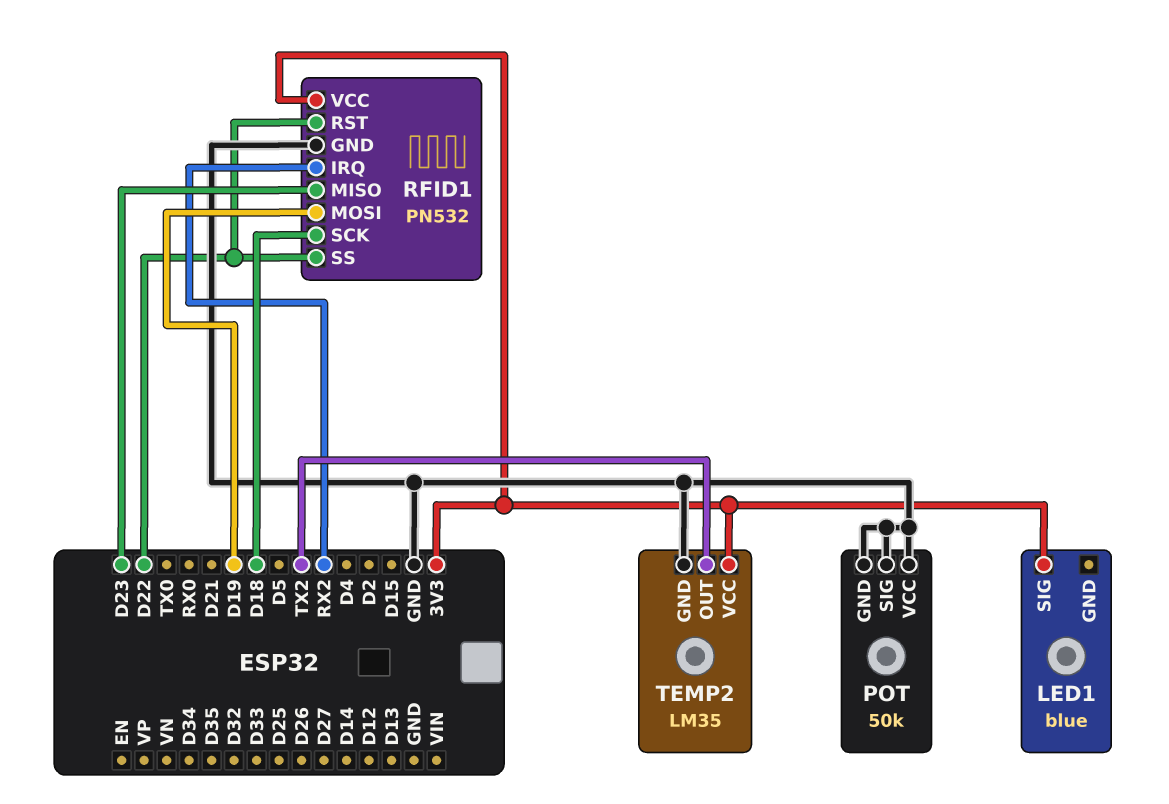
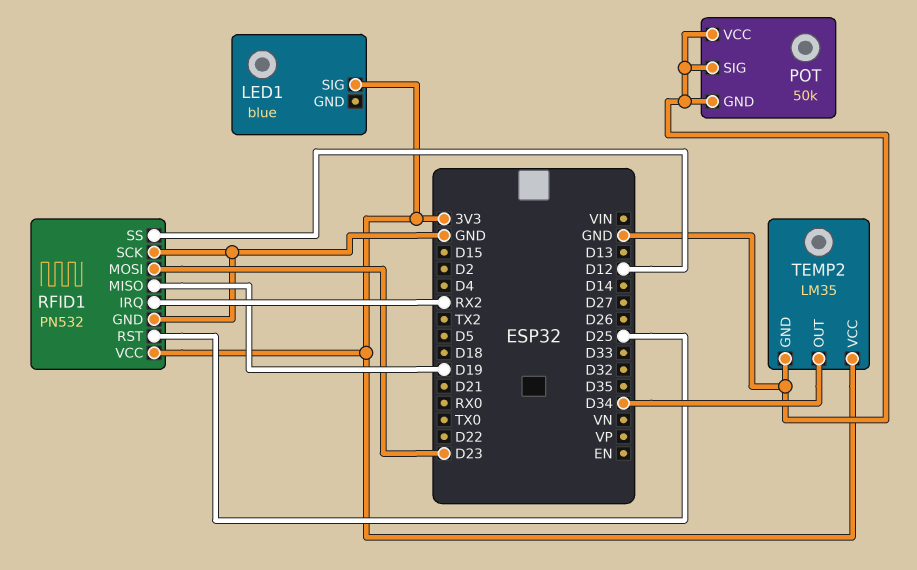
RFID1 pin MISO: D23 -> D19
RFID1 pin MOSI: D19 -> D23
RFID1 pin RST: D22 -> D25
RFID1 pin SCK: D18 -> GND
RFID1 pin SS: D22 -> D12
TEMP2 pin OUT: TX2 -> D34

